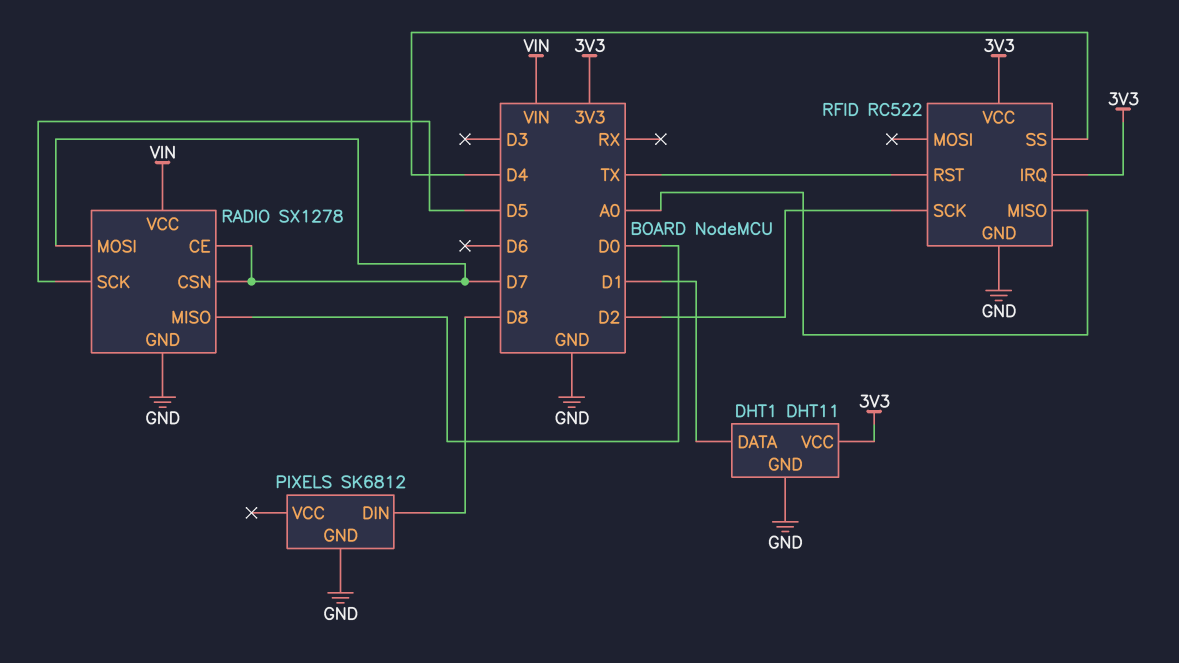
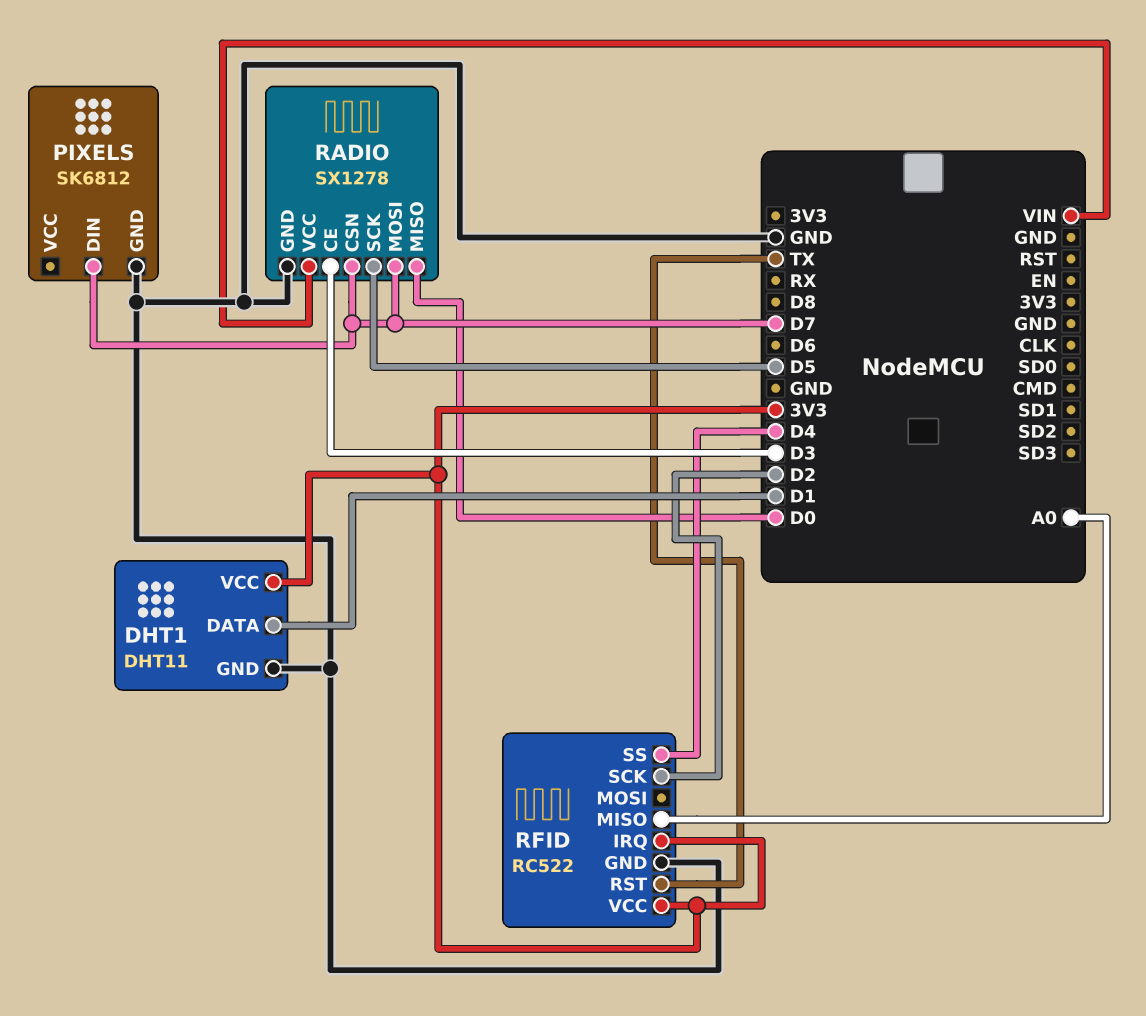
PIXELS pin DIN: D8 -> D7
RADIO pin CE: D7 -> D3

